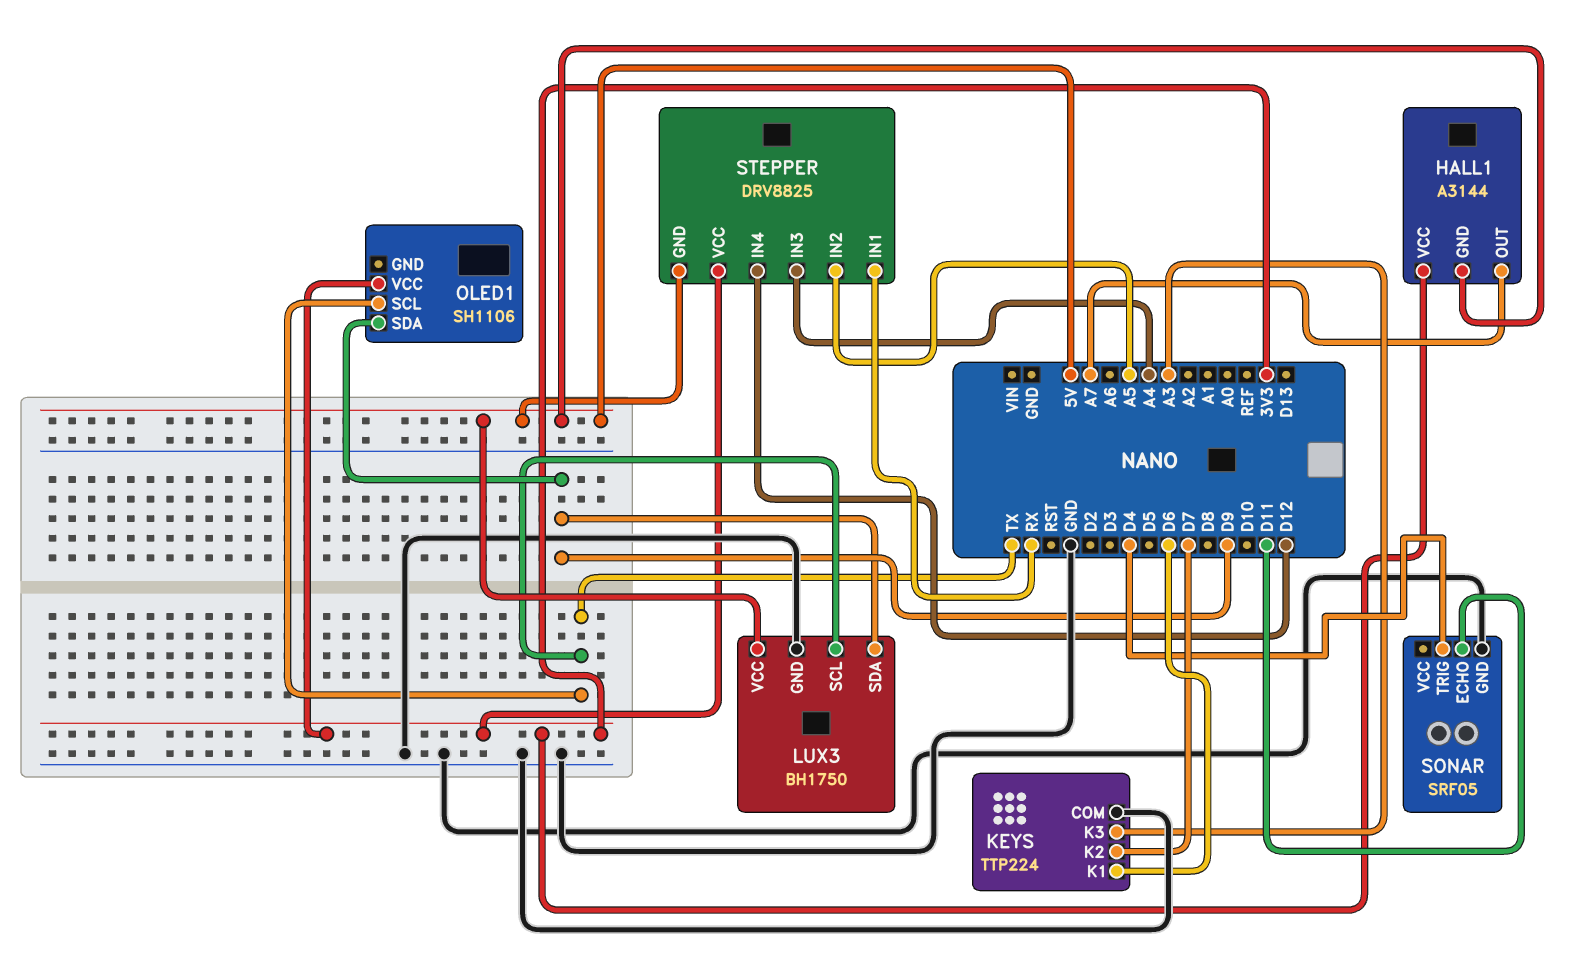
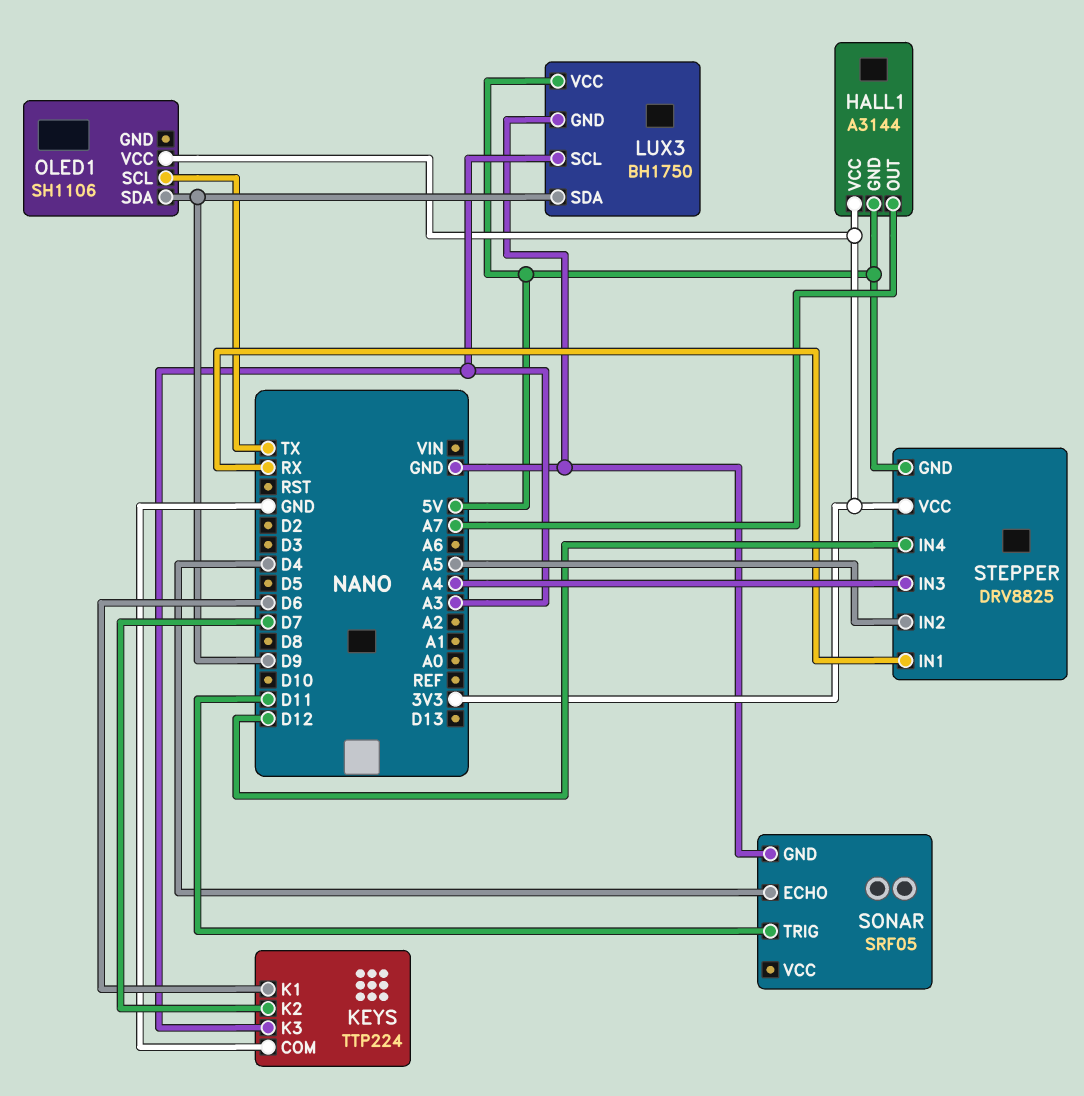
LUX3 pin SCL: TX -> A3
SONAR pin ECHO: D11 -> D4
SONAR pin TRIG: D4 -> D11

